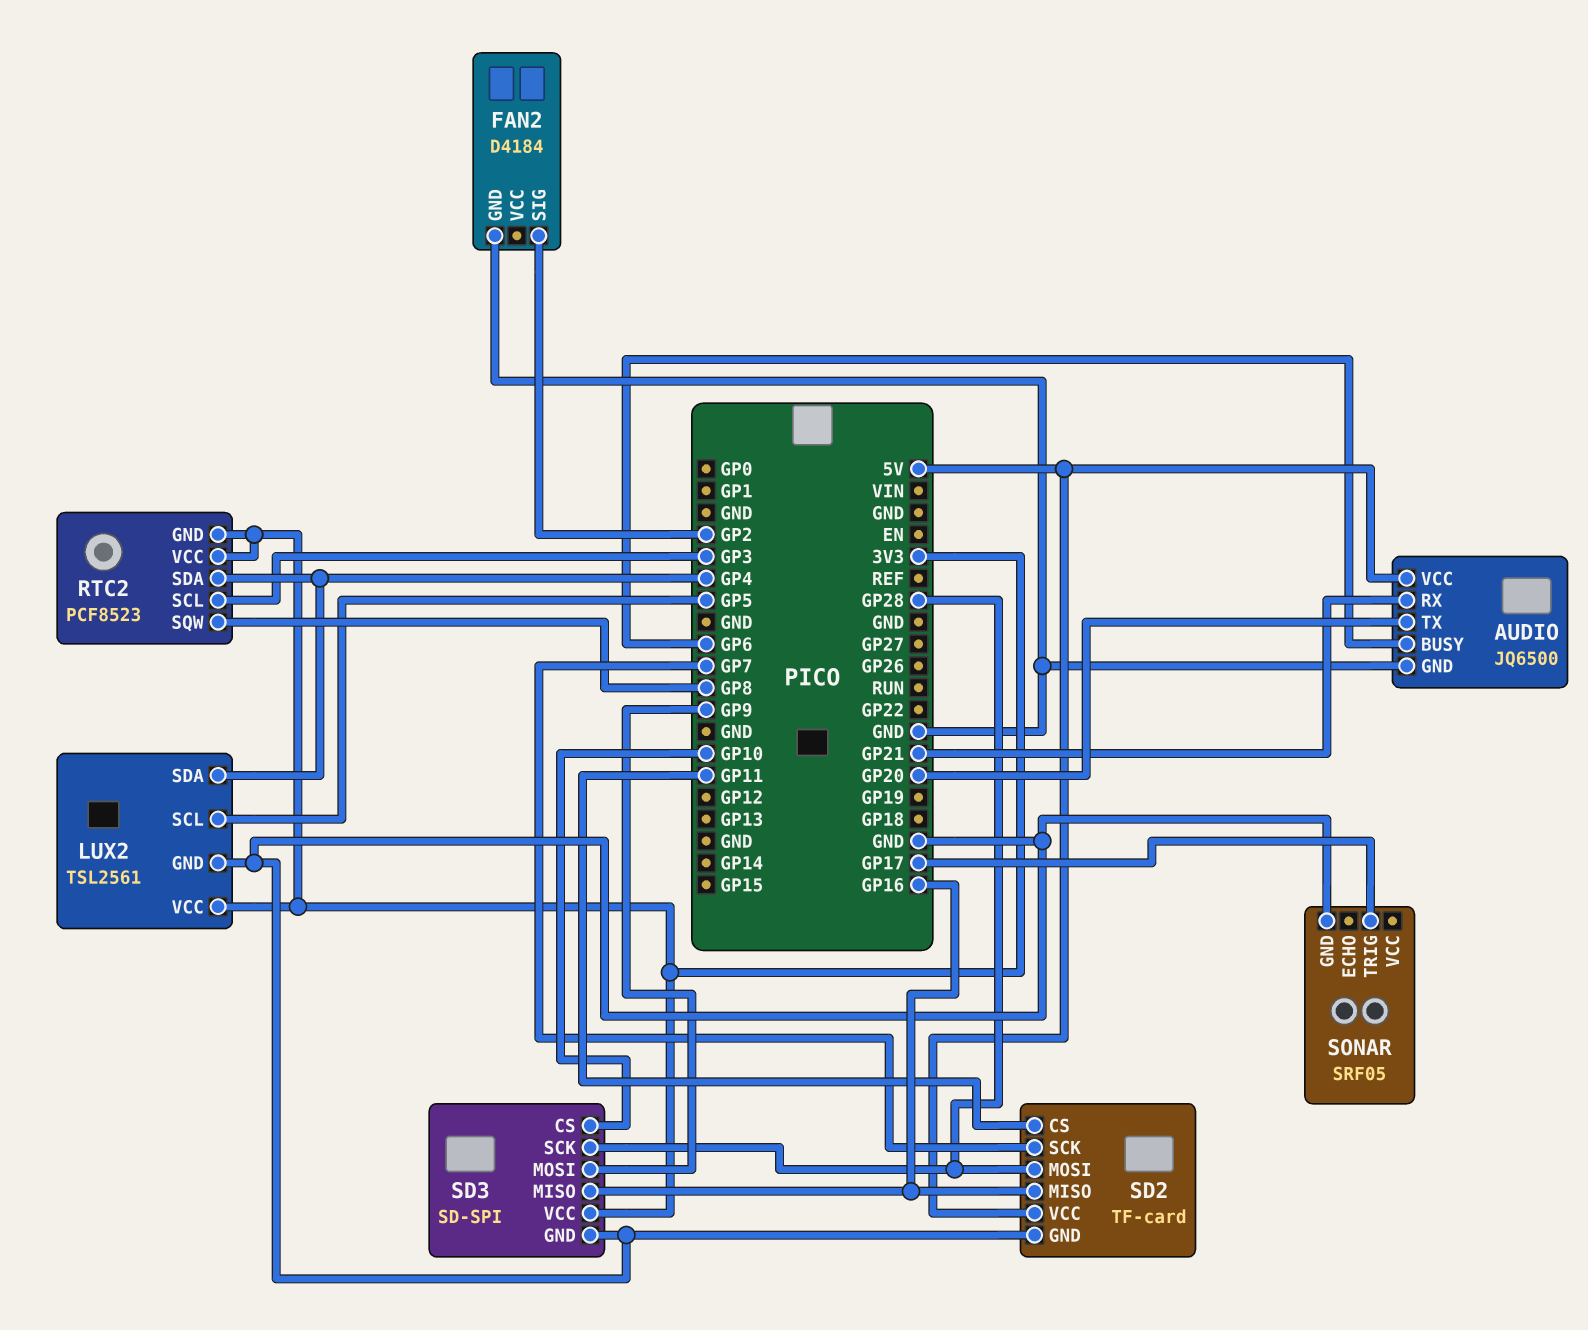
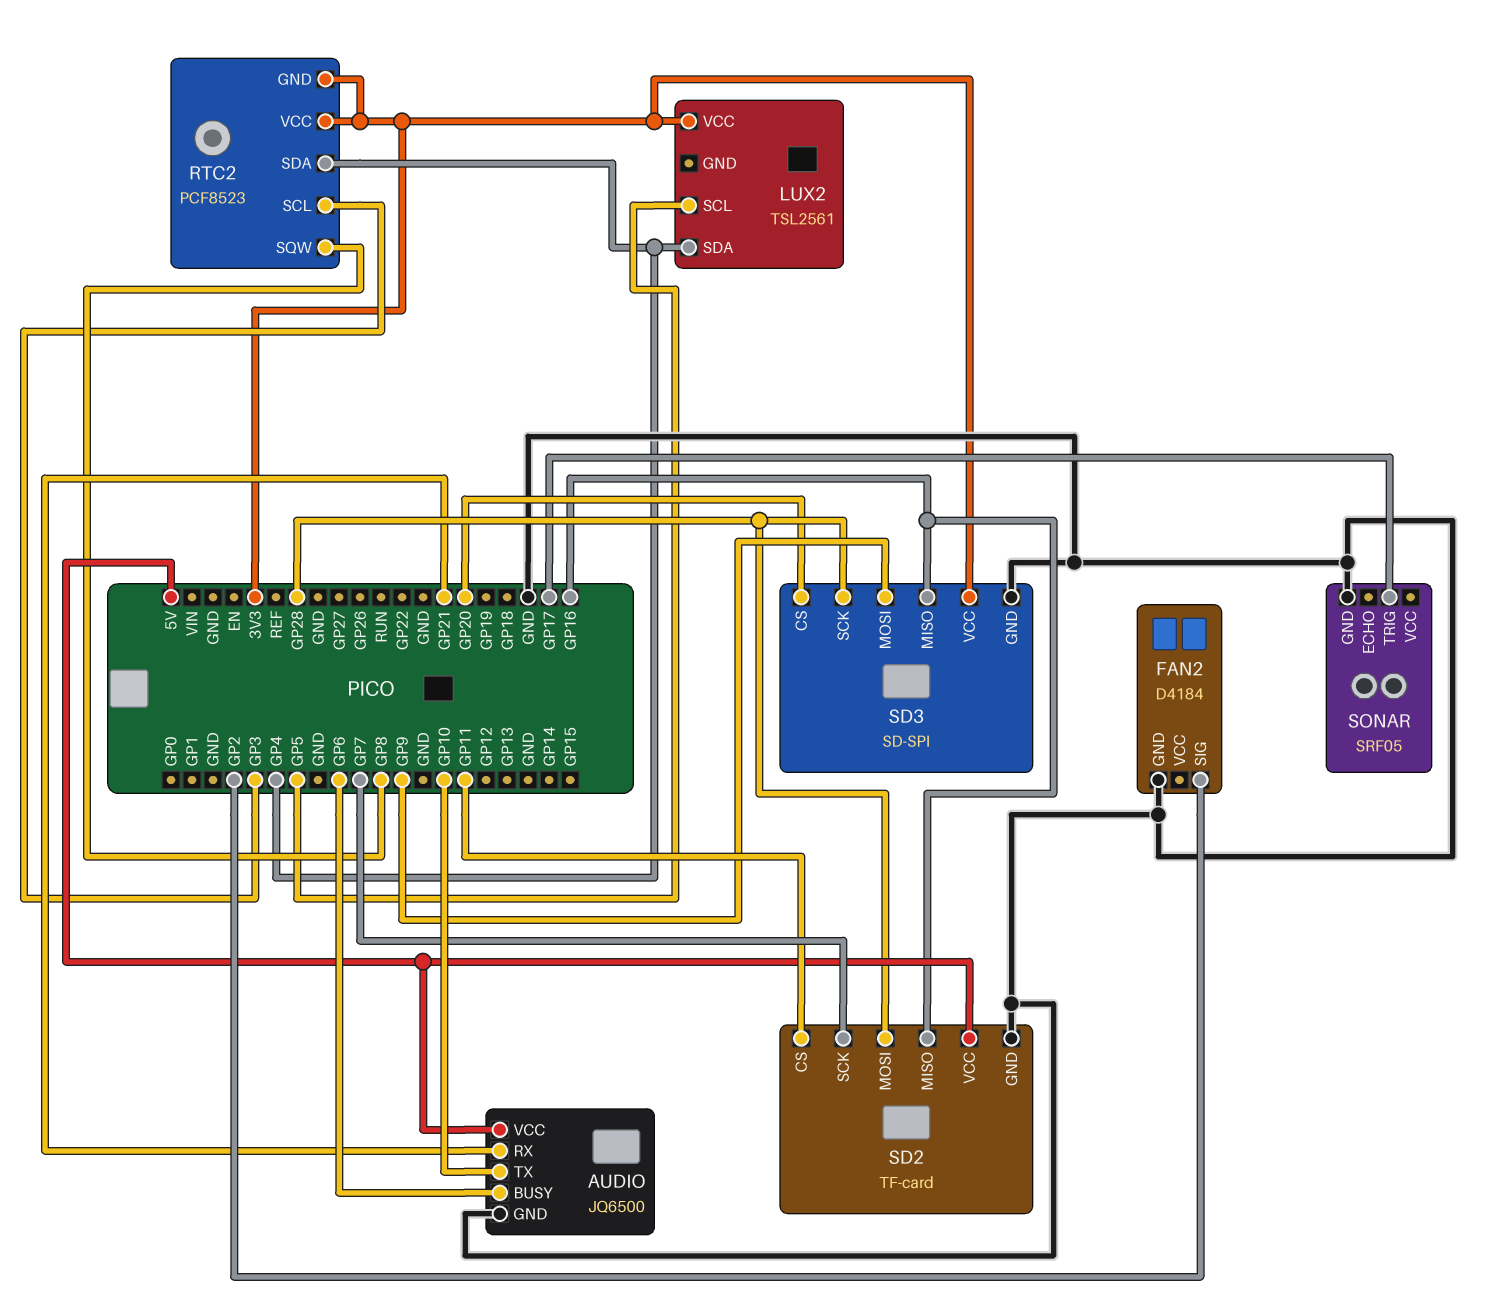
AUDIO pin TX: GP20 -> GP10
LUX2 pin GND: GND -> none
SD3 pin CS: GP10 -> GP20

